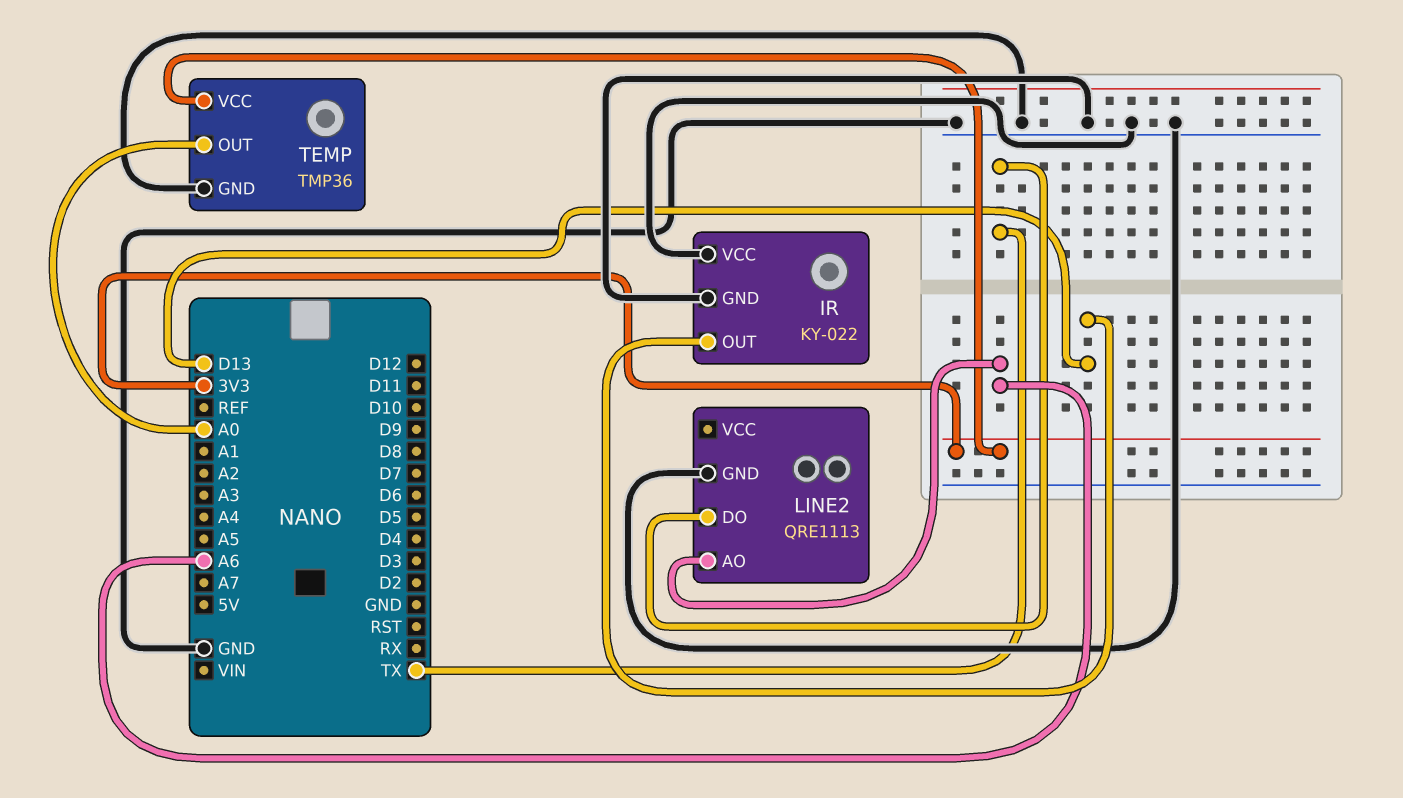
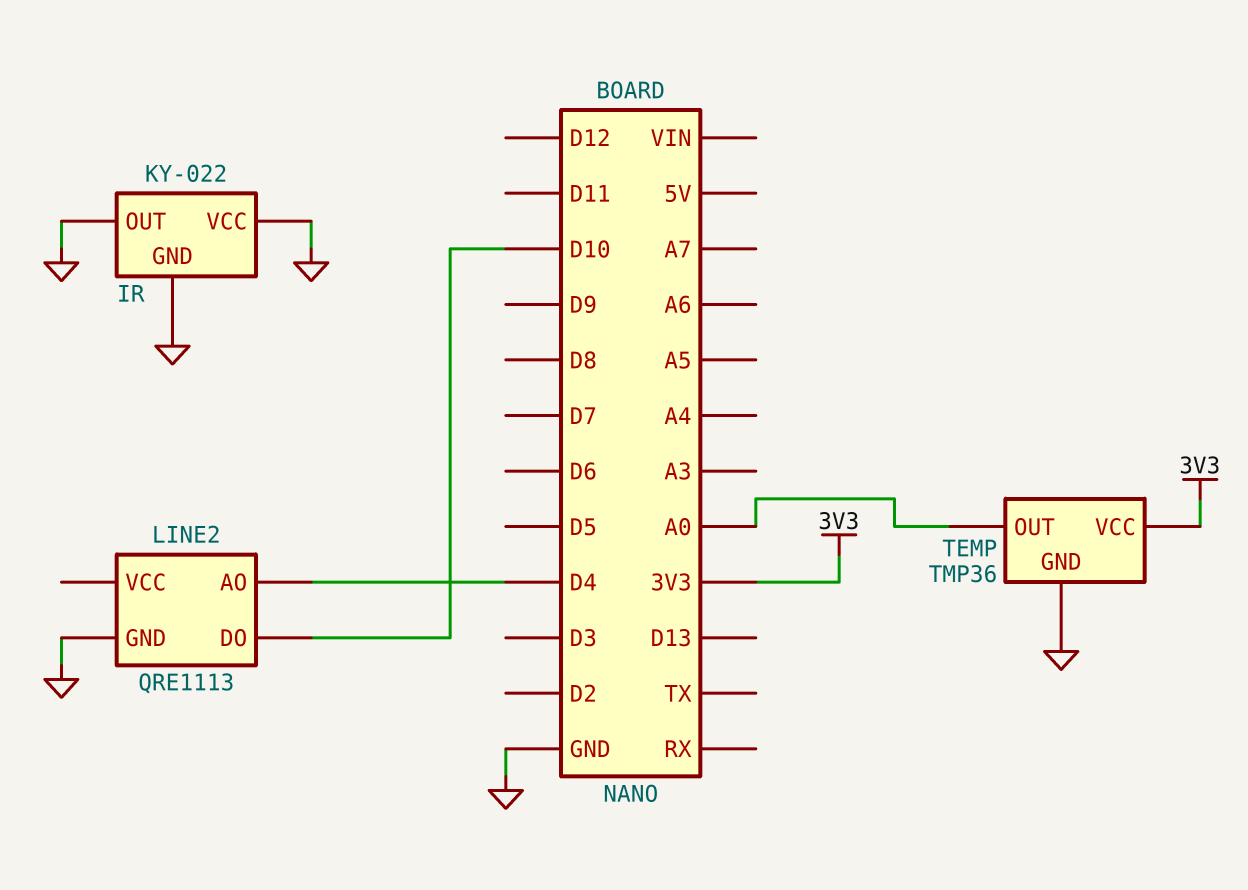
IR pin OUT: D13 -> GND
LINE2 pin AO: A6 -> D4
LINE2 pin DO: TX -> D10

